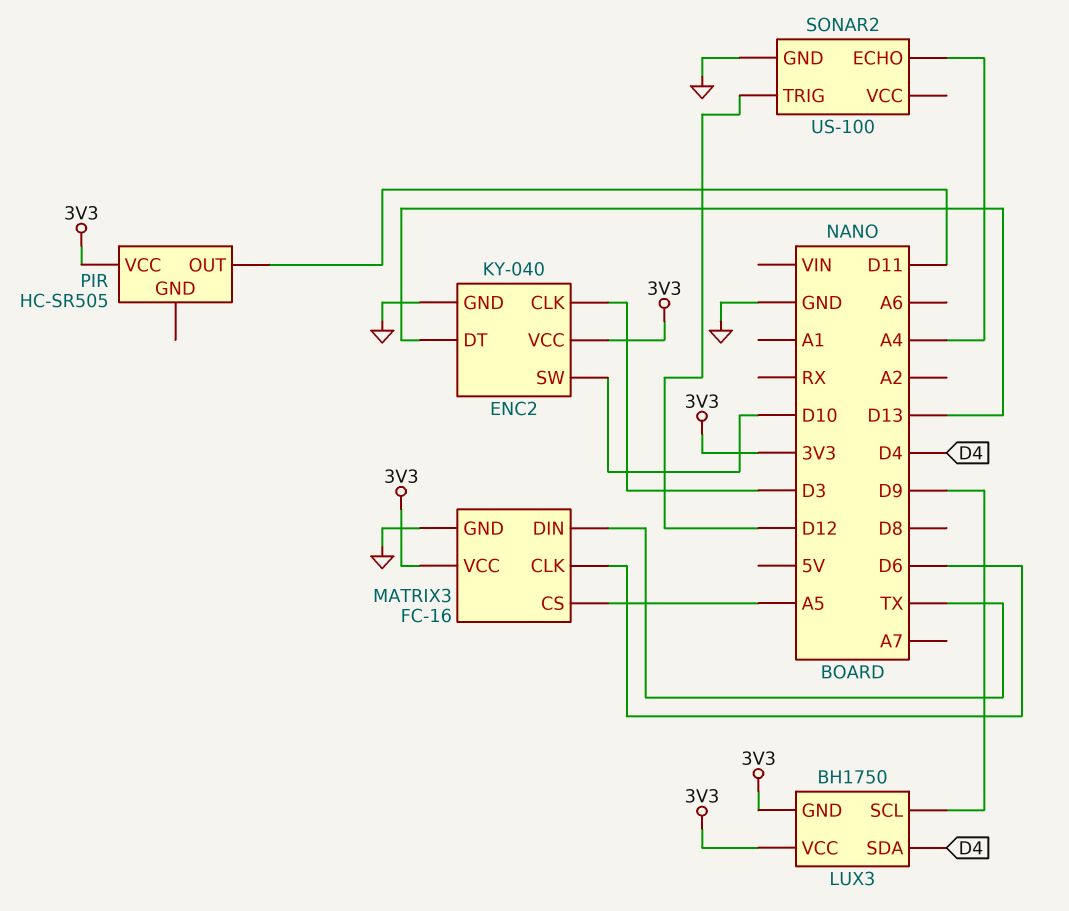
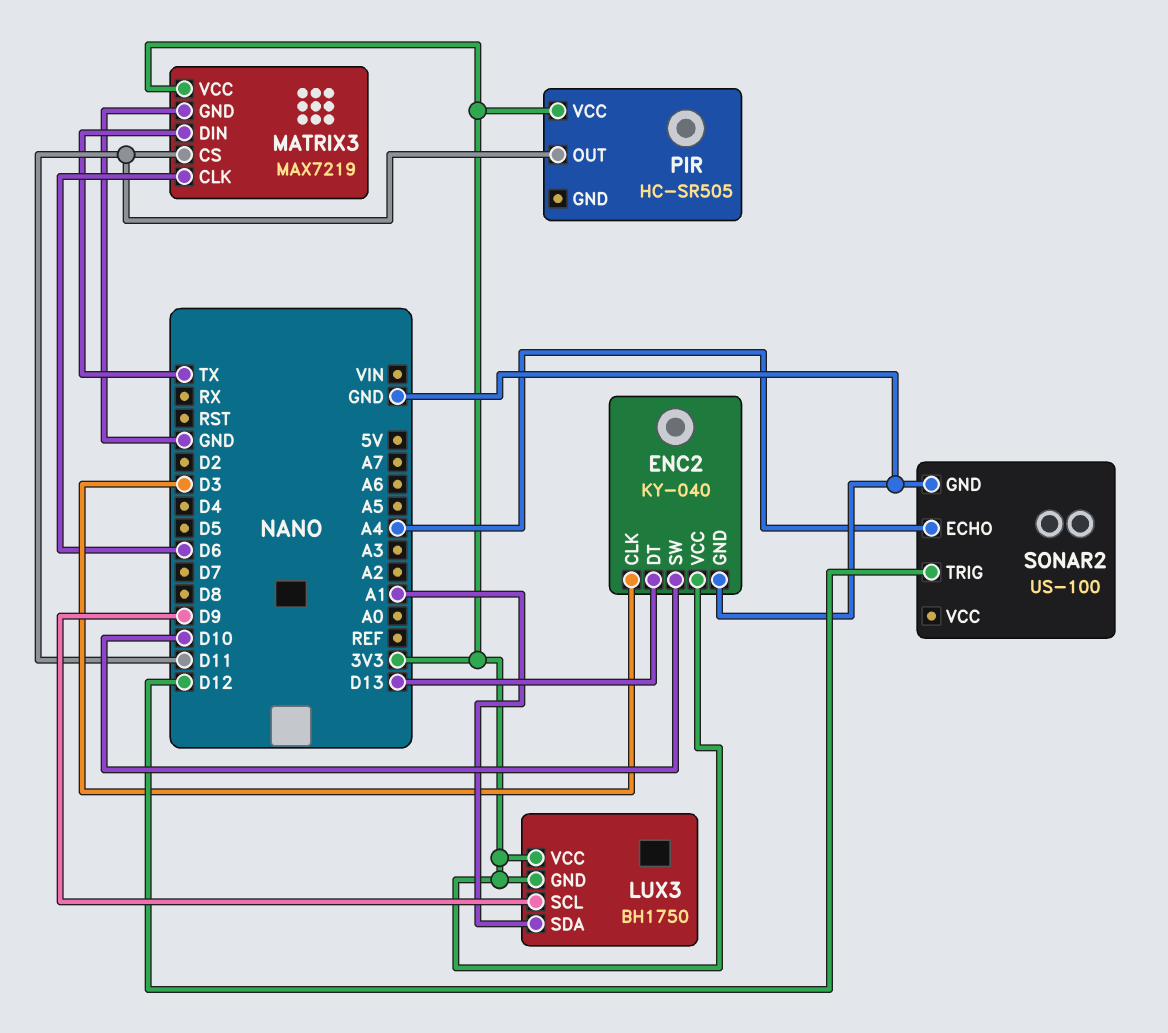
LUX3 pin SDA: D4 -> A1
MATRIX3: FC-16 -> MAX7219
MATRIX3 pin CS: A5 -> D11

